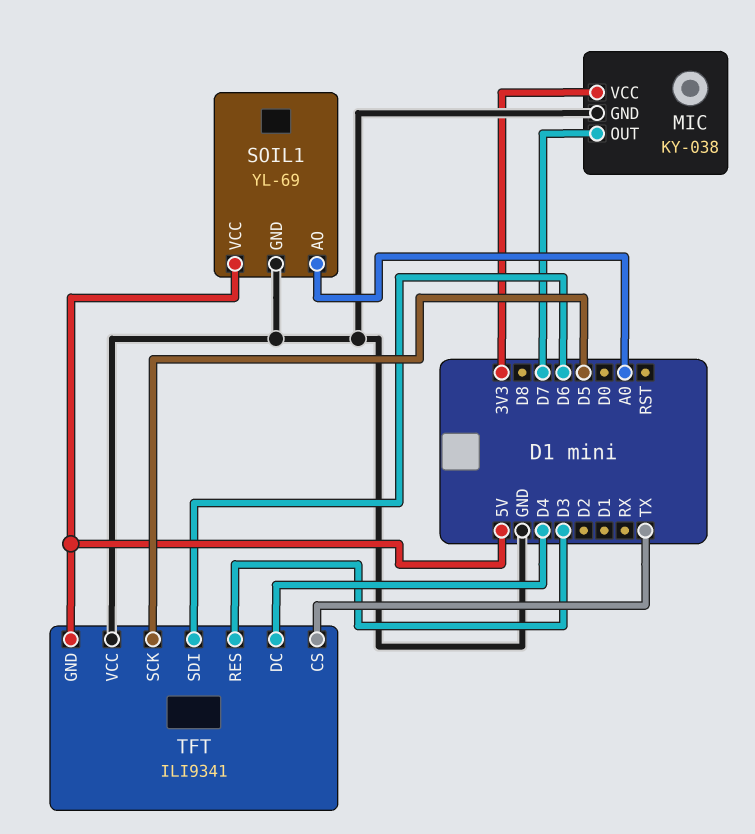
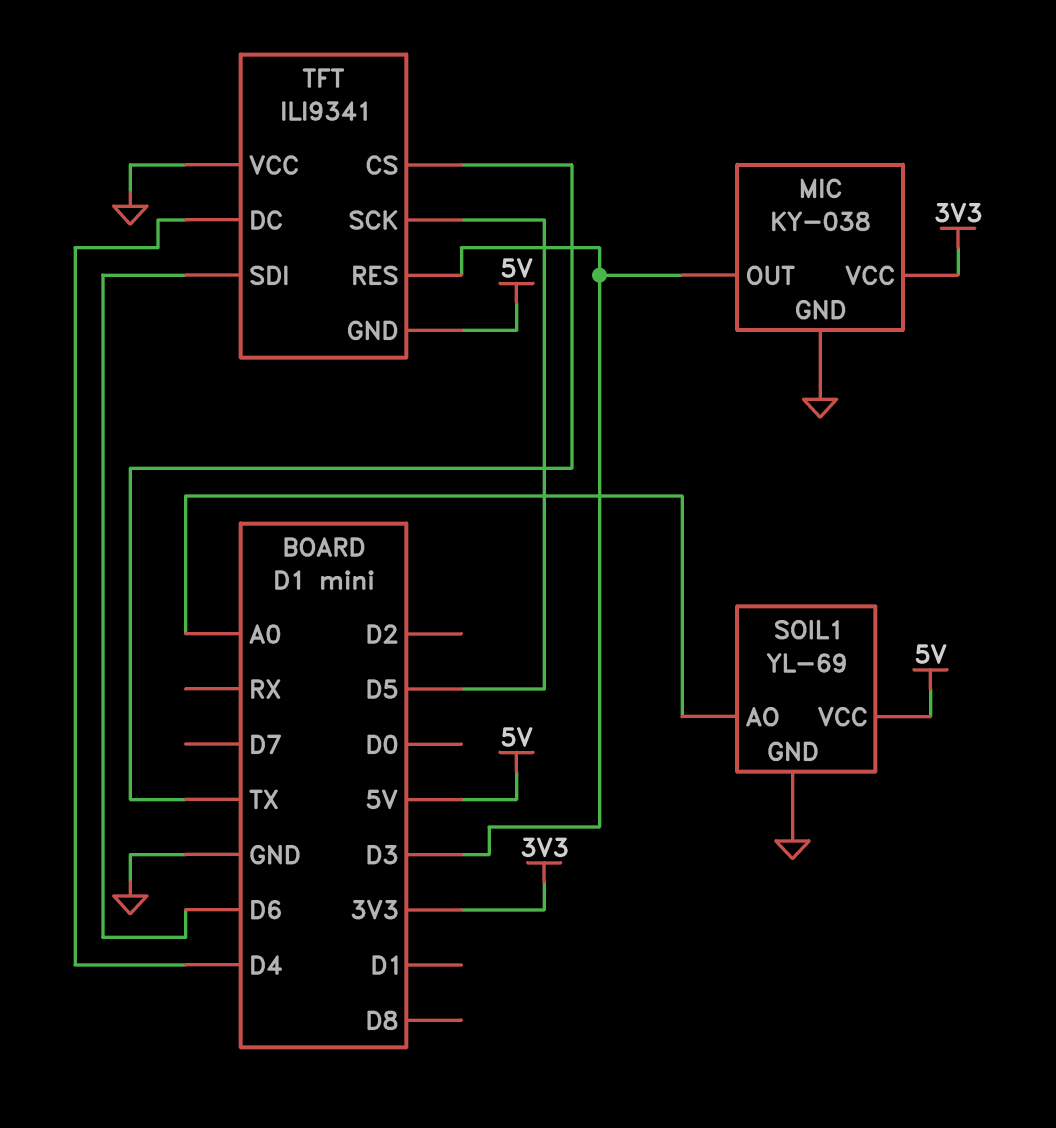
MIC pin OUT: D7 -> D3

